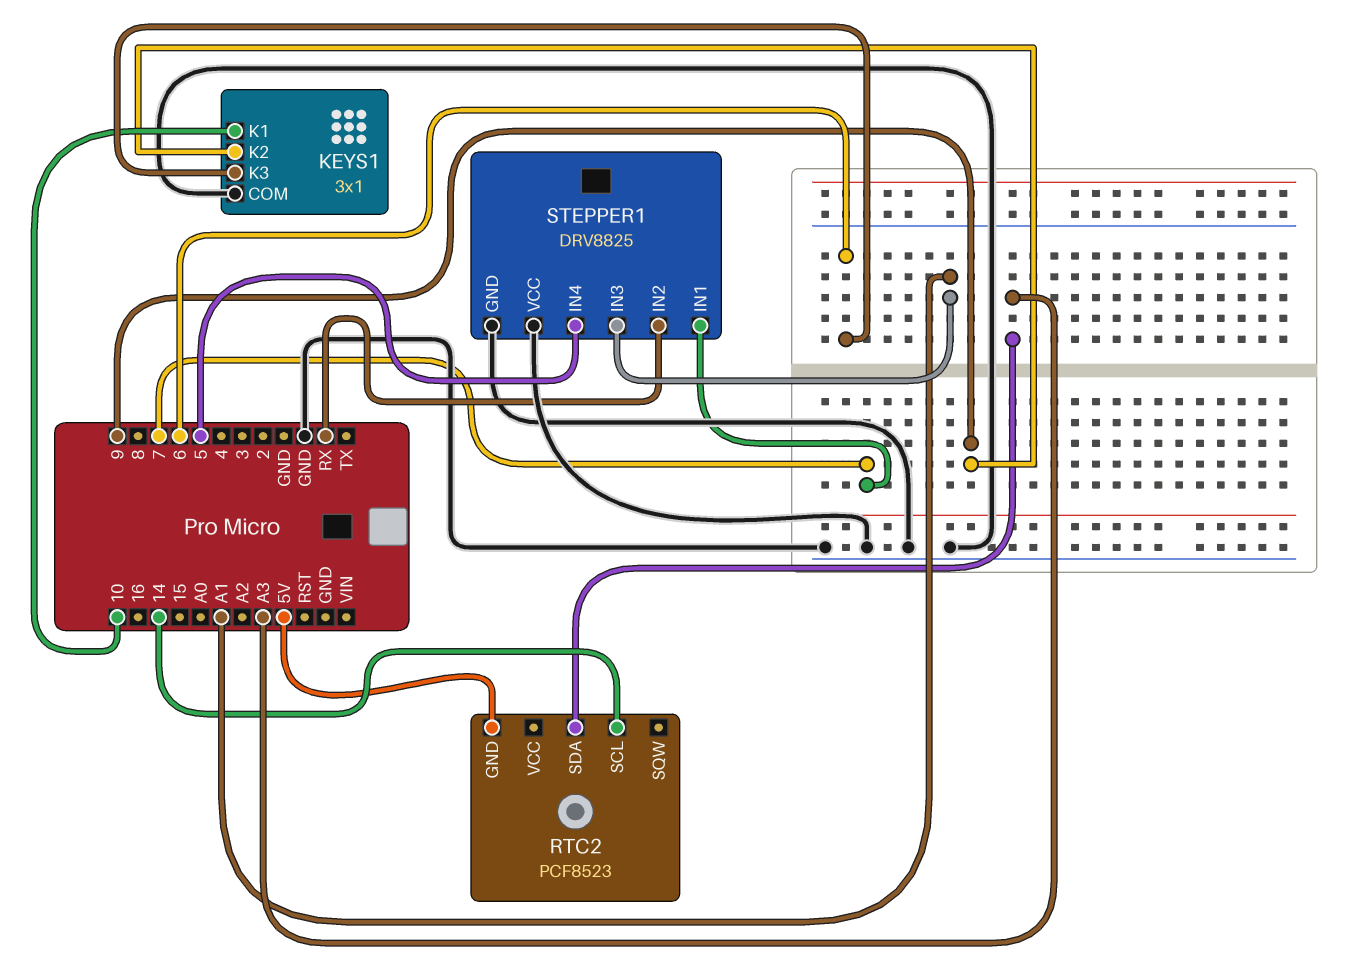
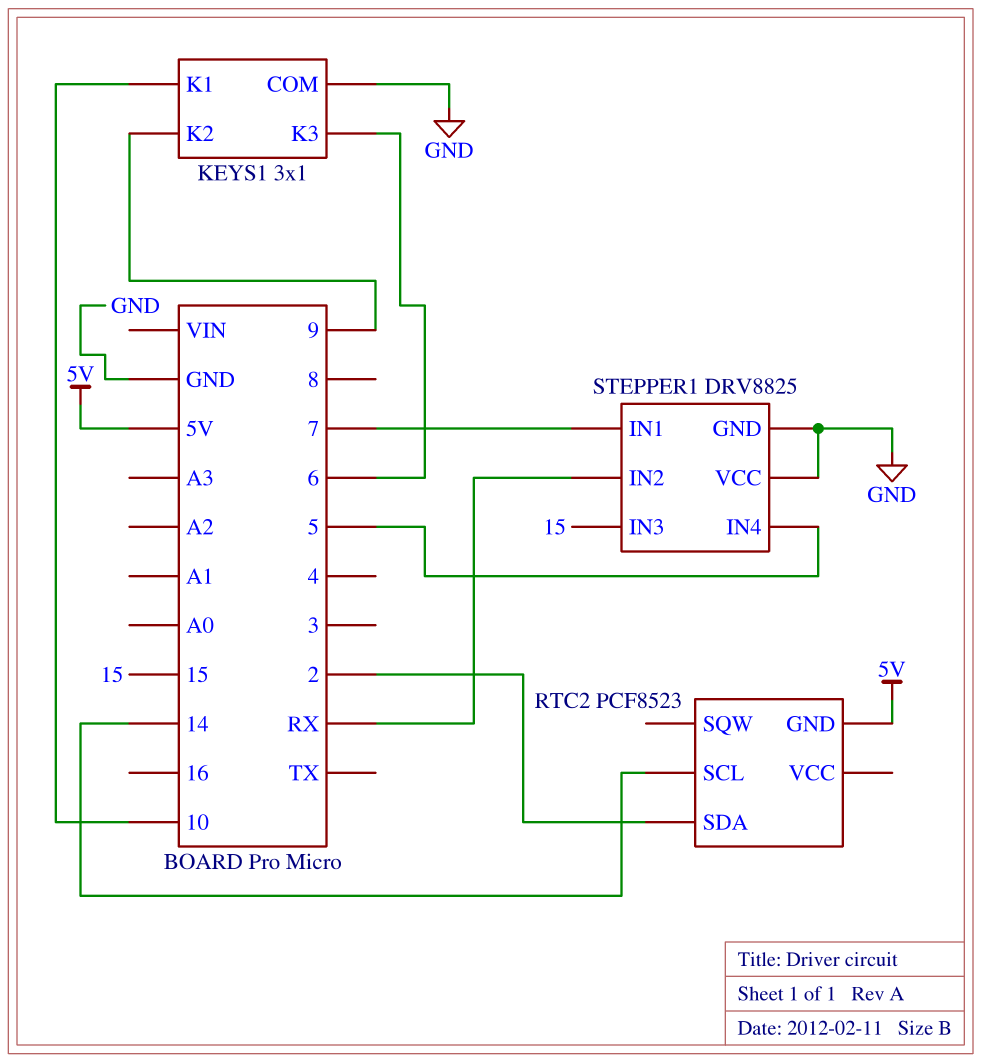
RTC2 pin SDA: A3 -> 2
STEPPER1 pin IN3: A1 -> 15

